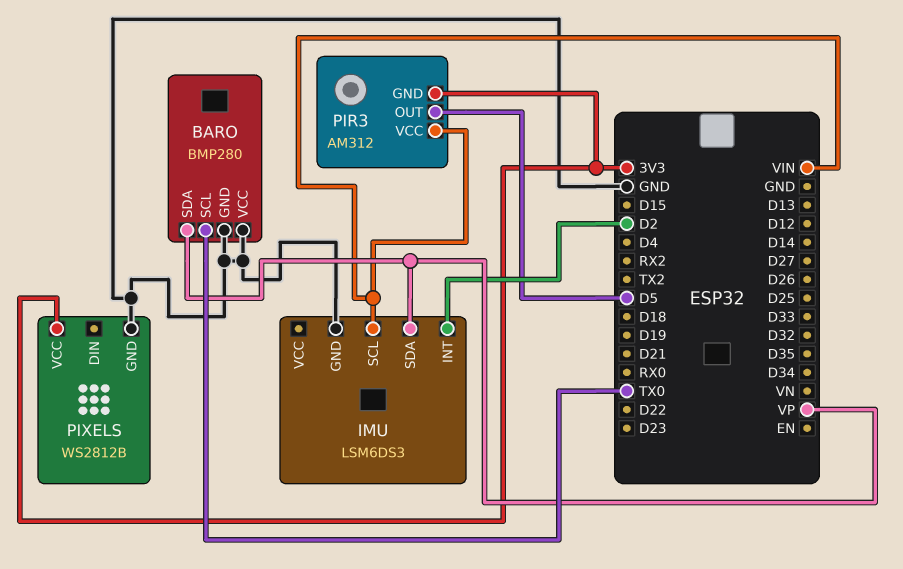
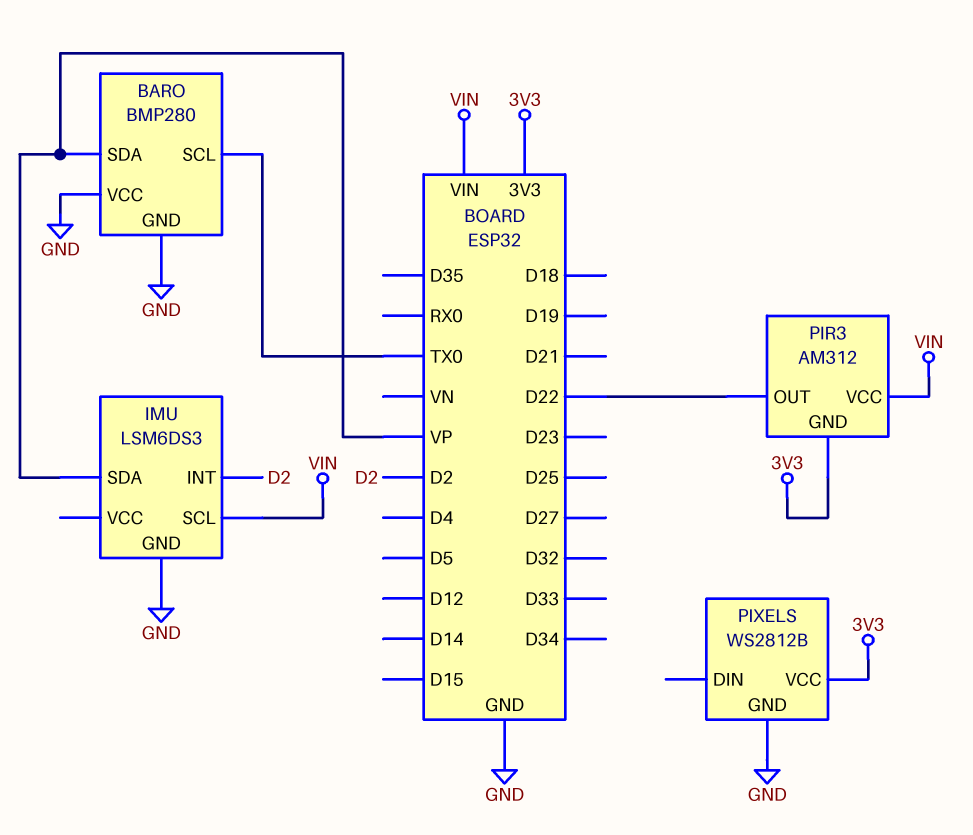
PIR3 pin OUT: D5 -> D22

